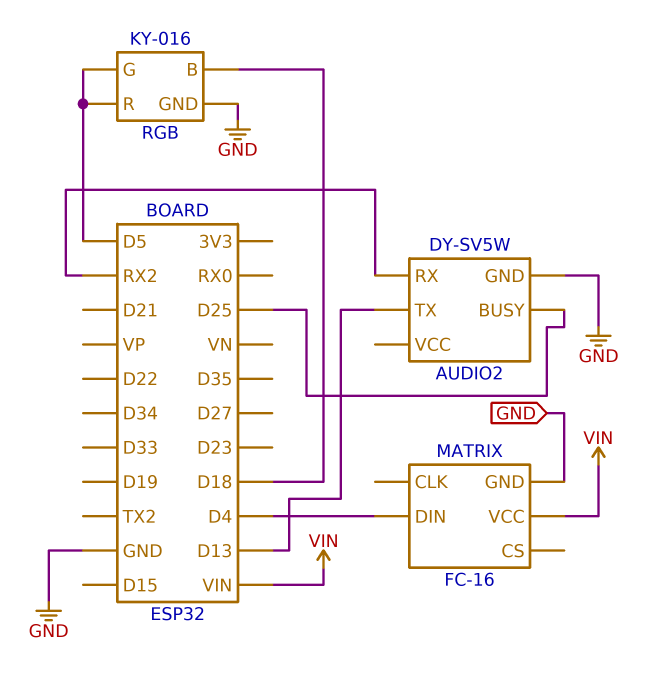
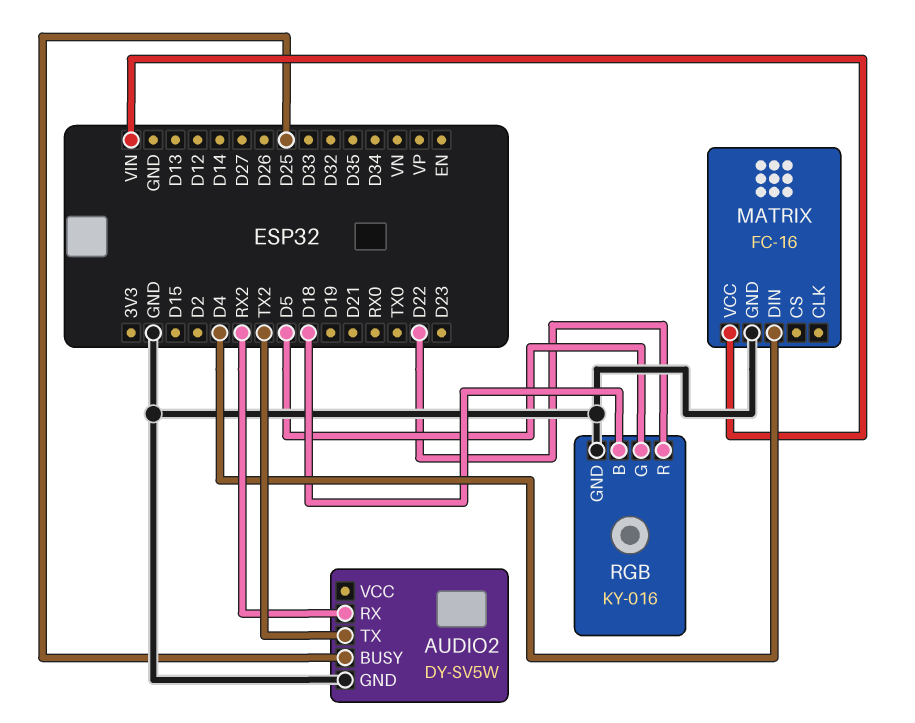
AUDIO2 pin TX: D13 -> TX2
RGB pin R: D5 -> D22

